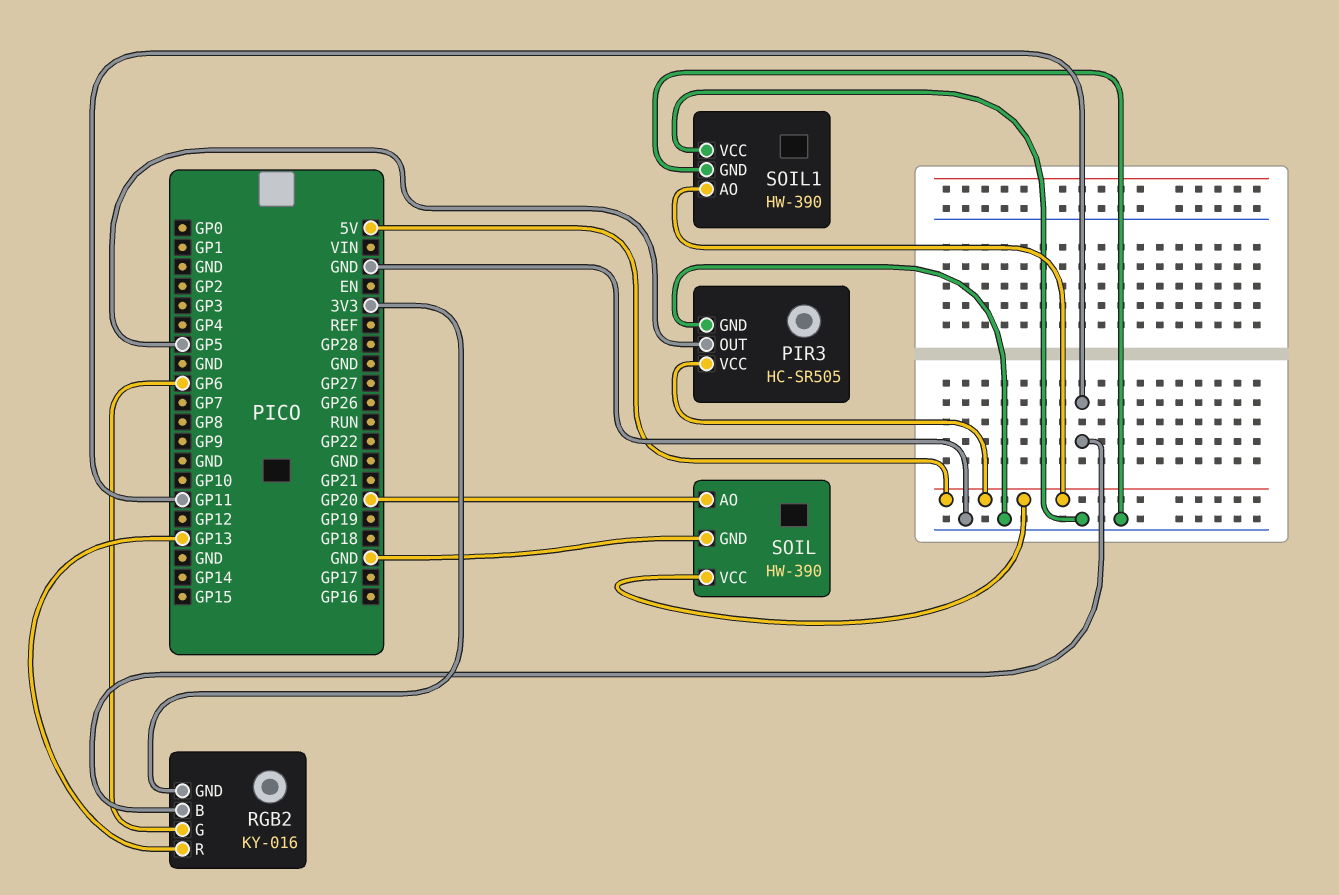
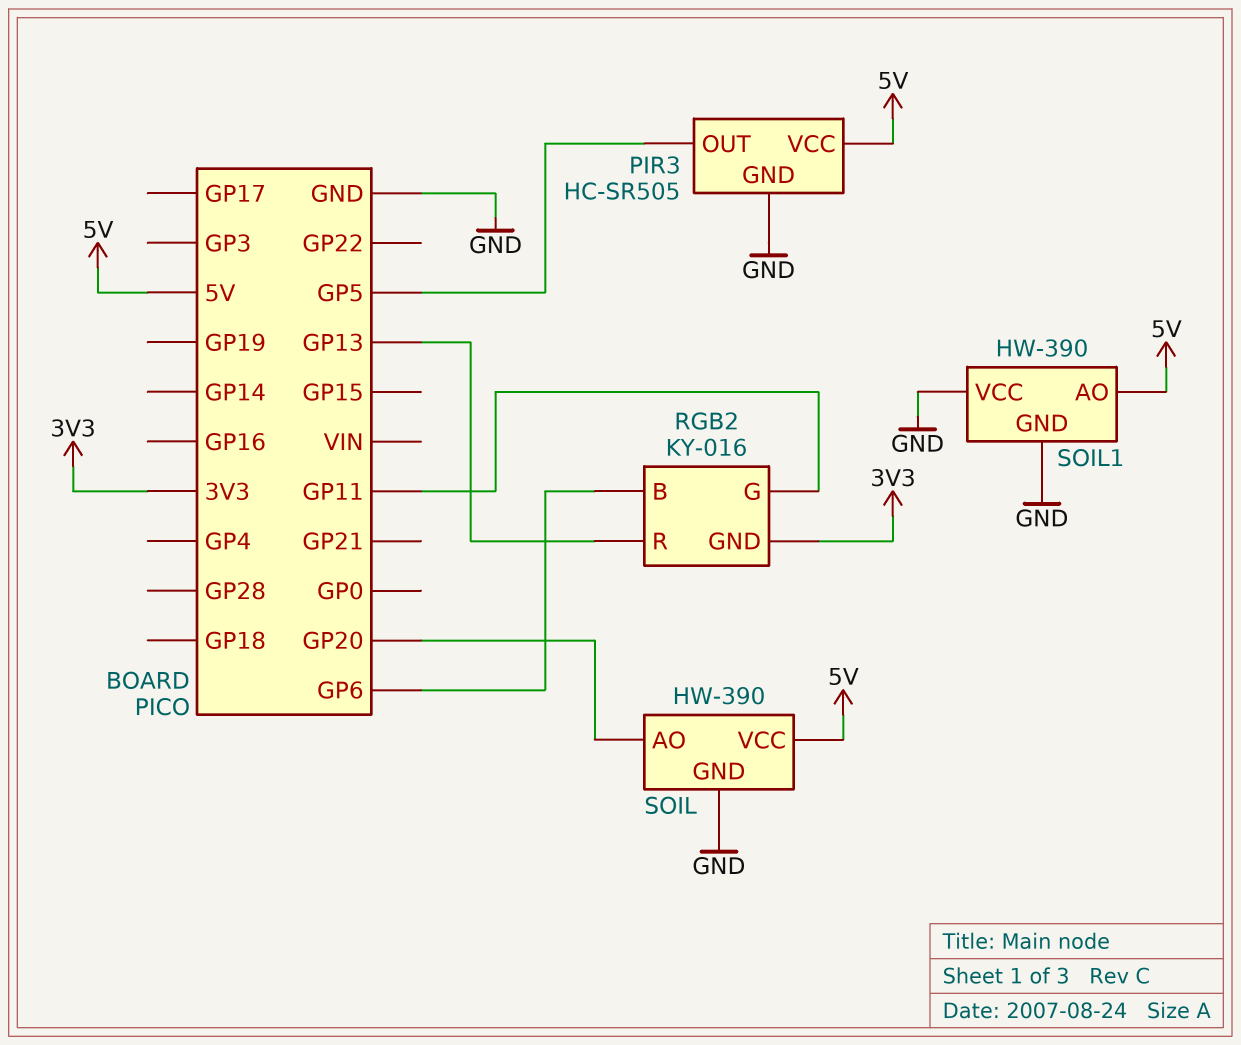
RGB2 pin B: GP11 -> GP6
RGB2 pin G: GP6 -> GP11

